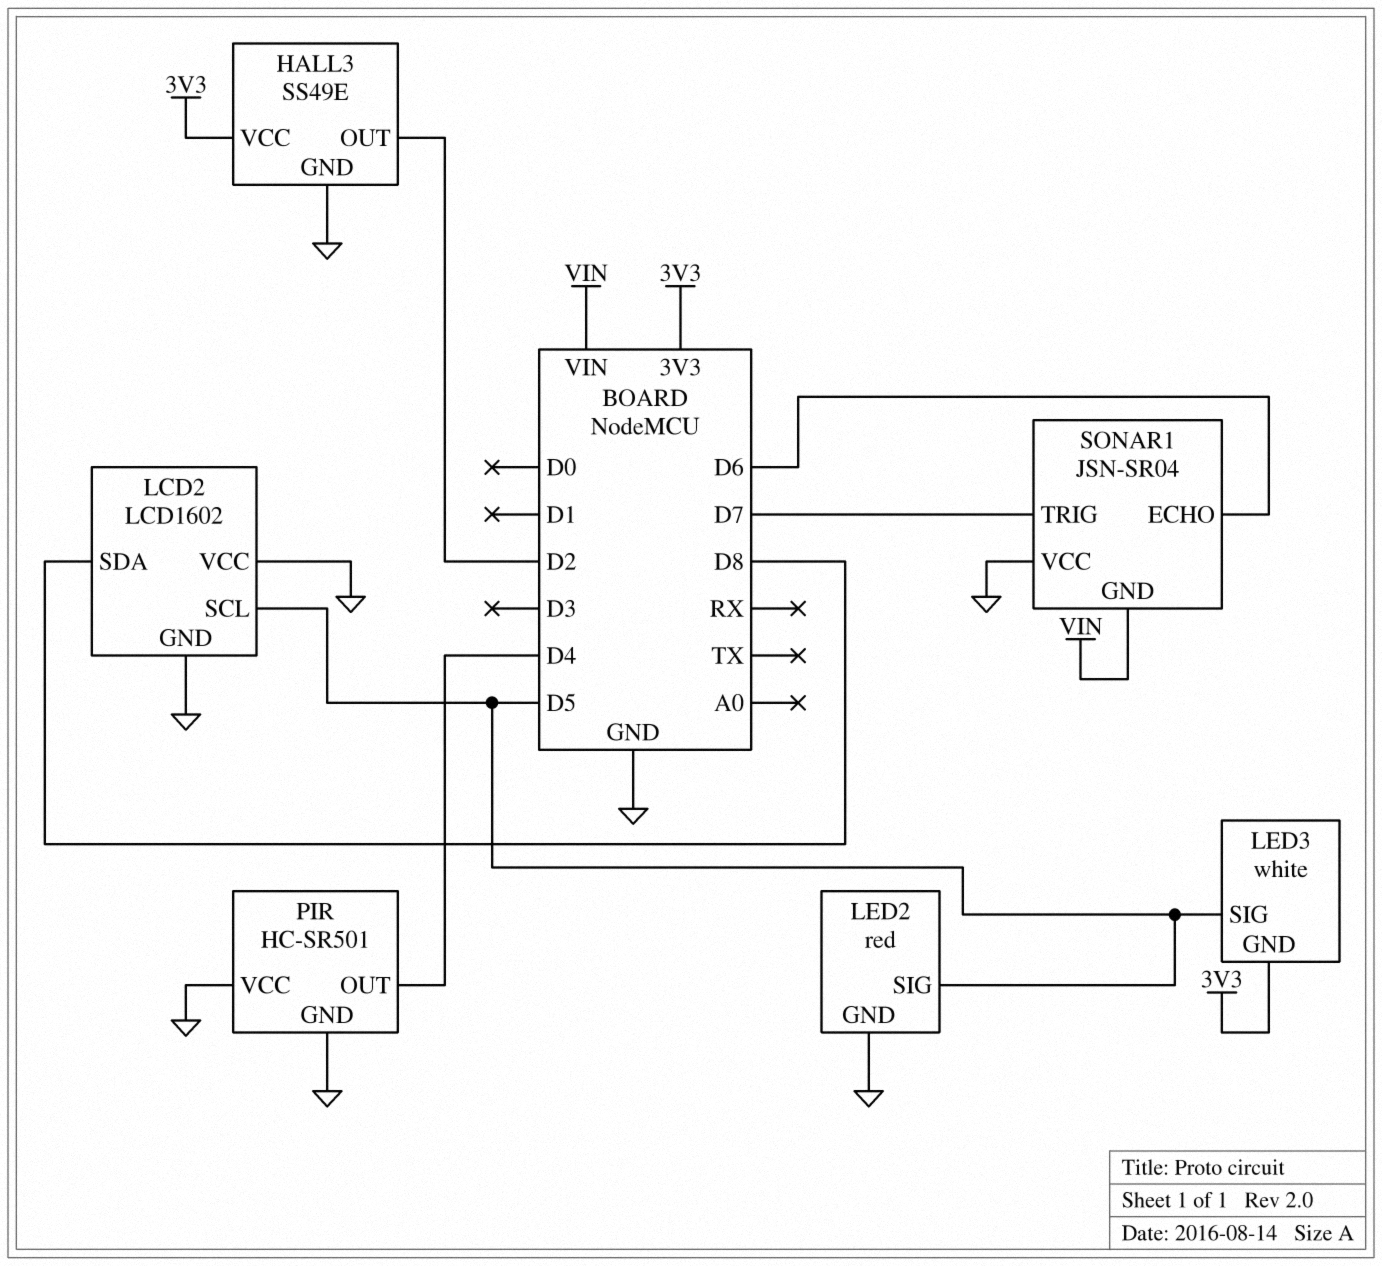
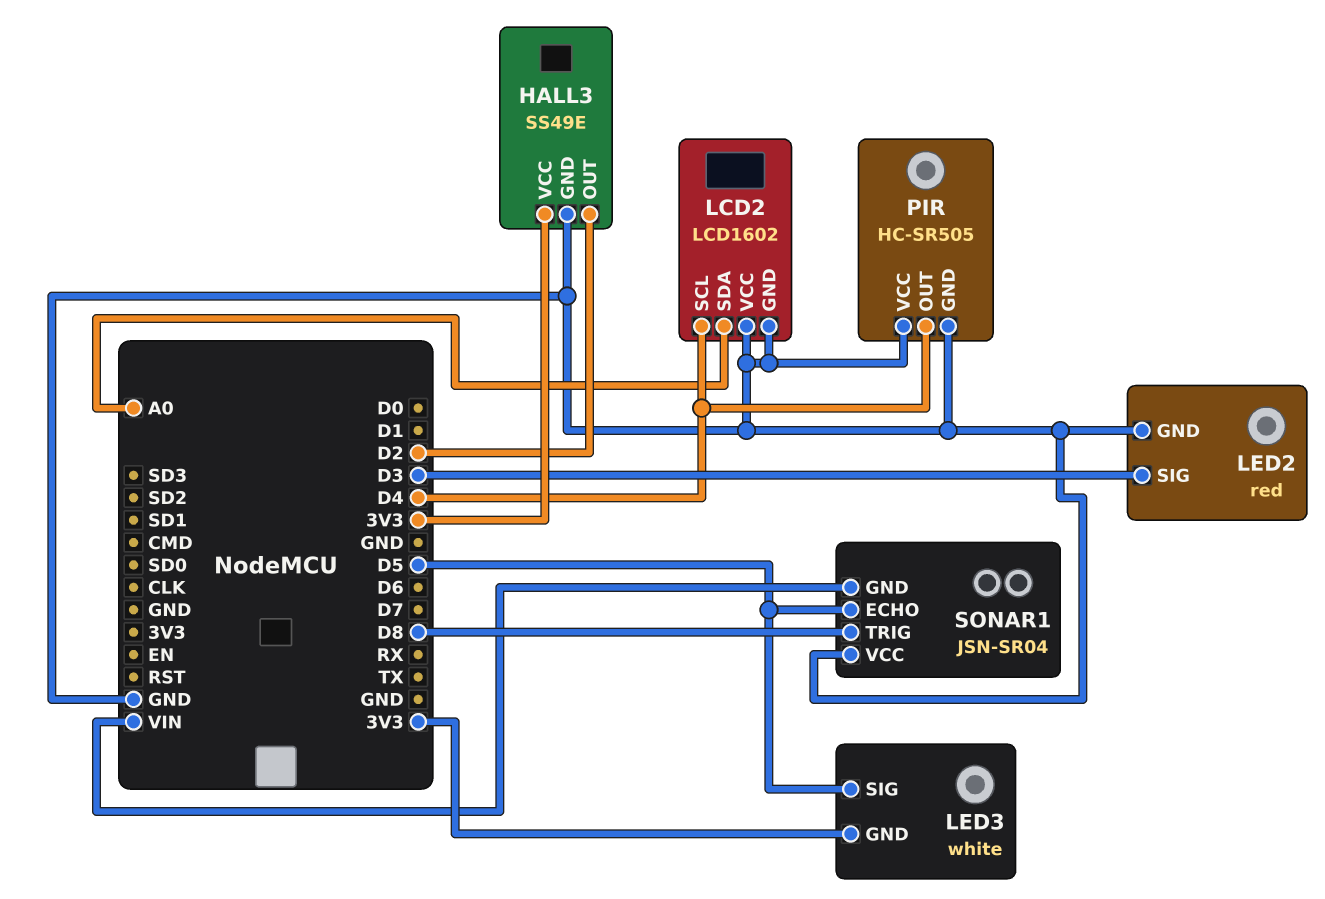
LCD2 pin SCL: D5 -> D4
LCD2 pin SDA: D8 -> A0
LED2 pin SIG: D5 -> D3
PIR: HC-SR501 -> HC-SR505
SONAR1 pin ECHO: D6 -> D5
SONAR1 pin TRIG: D7 -> D8

